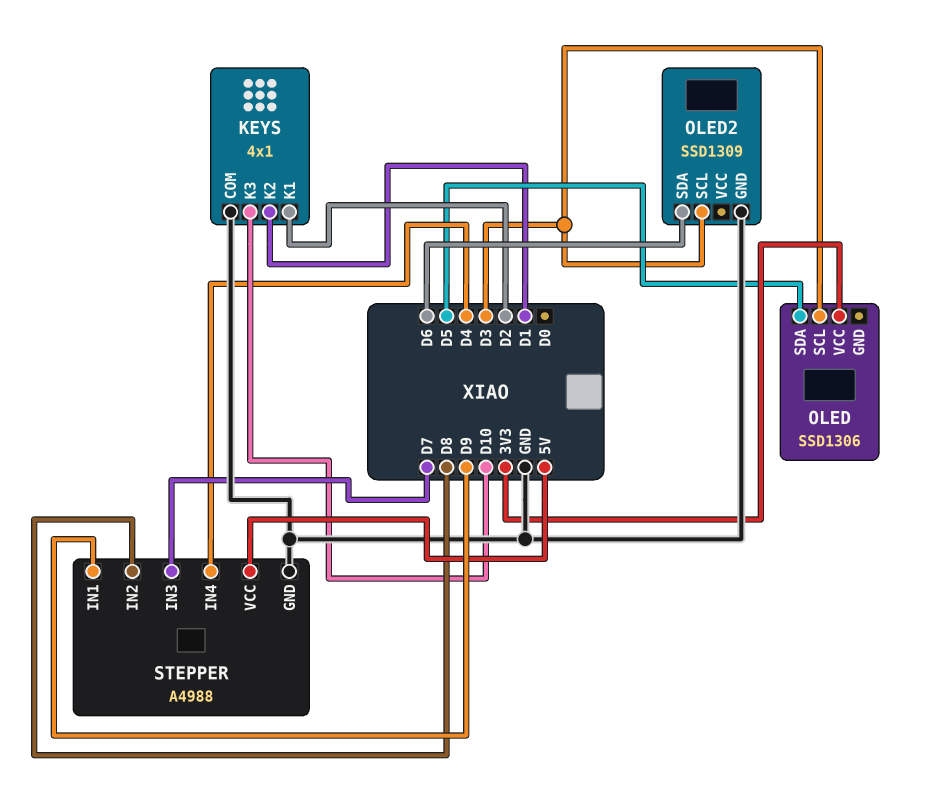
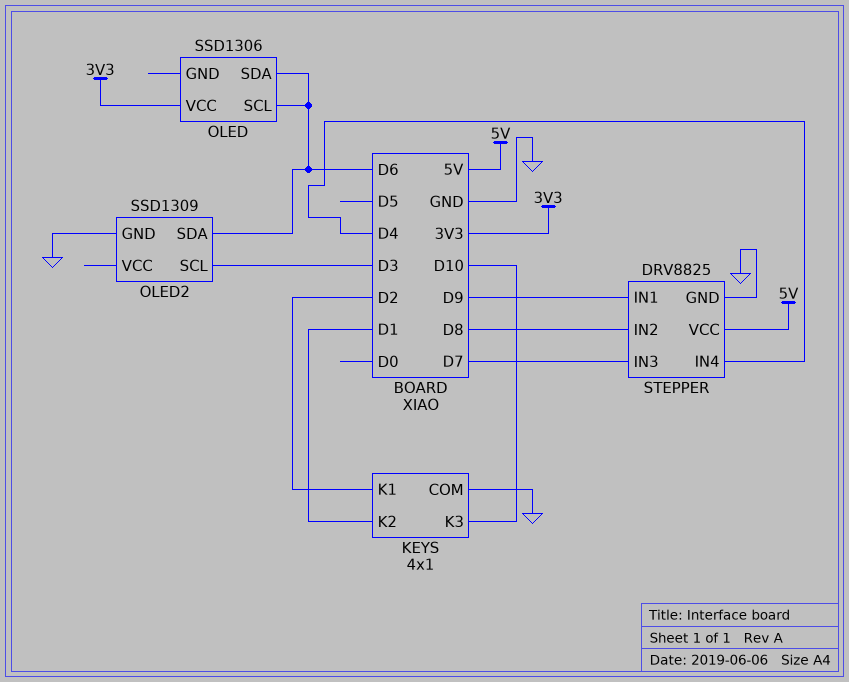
OLED pin SCL: D3 -> D6
OLED pin SDA: D5 -> D6
STEPPER: A4988 -> DRV8825

